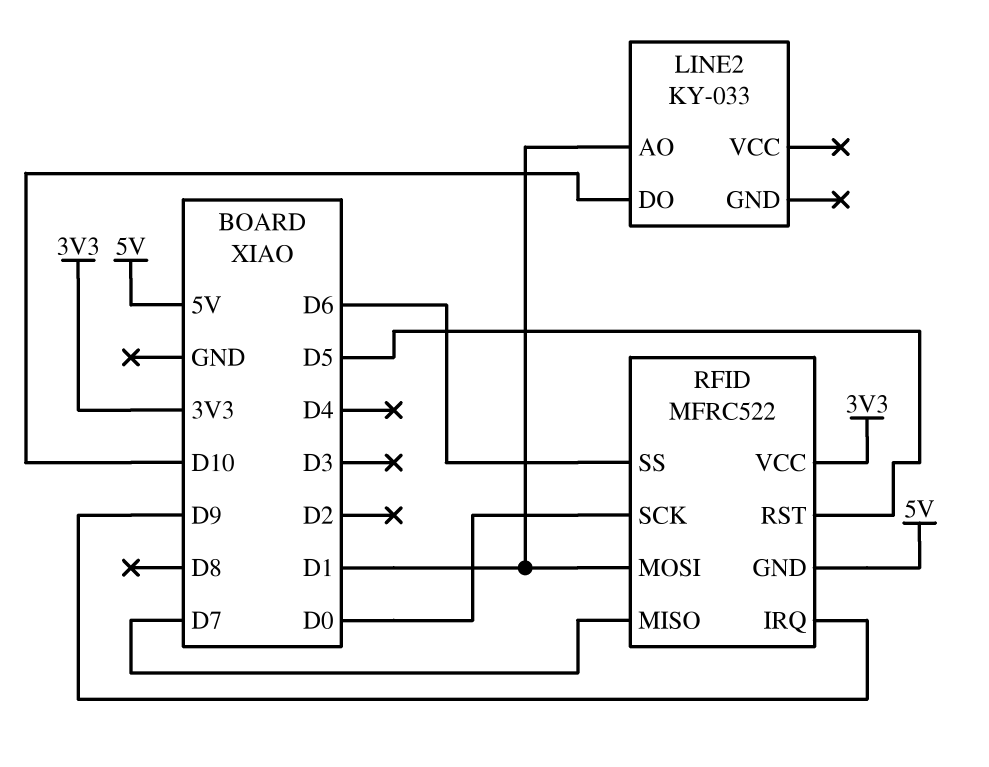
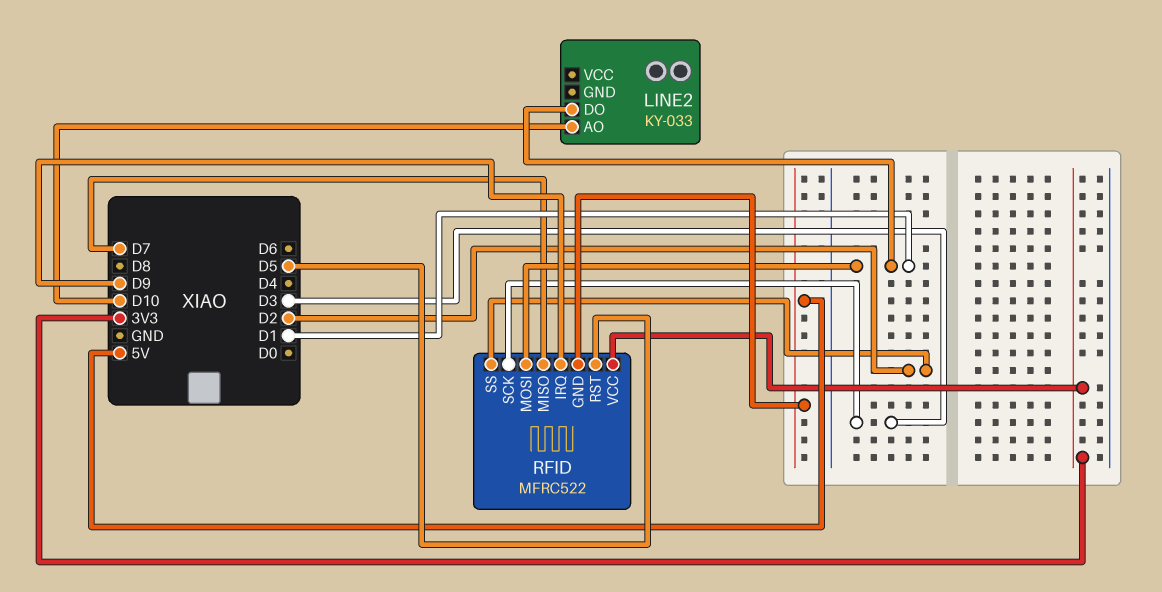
LINE2 pin AO: D1 -> D10
LINE2 pin DO: D10 -> D1
RFID pin SCK: D0 -> D3
RFID pin SS: D6 -> D2

